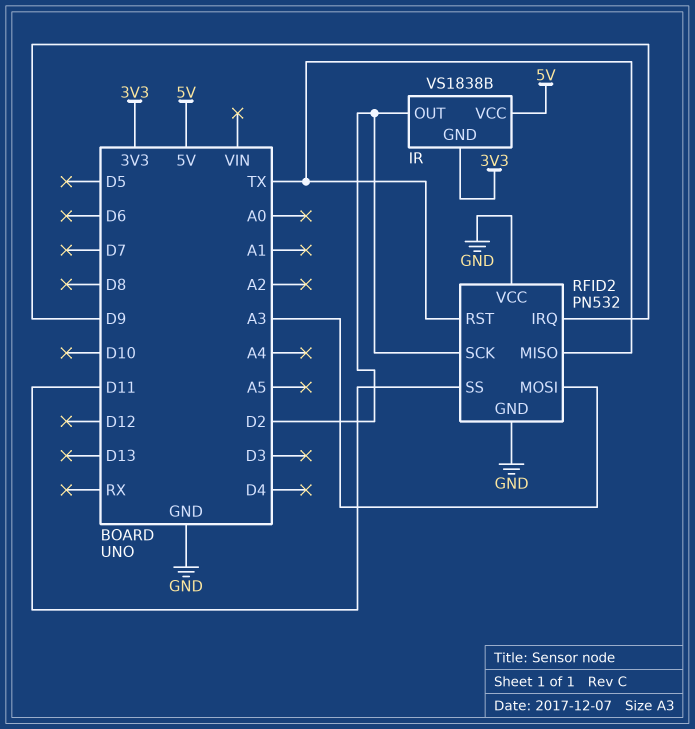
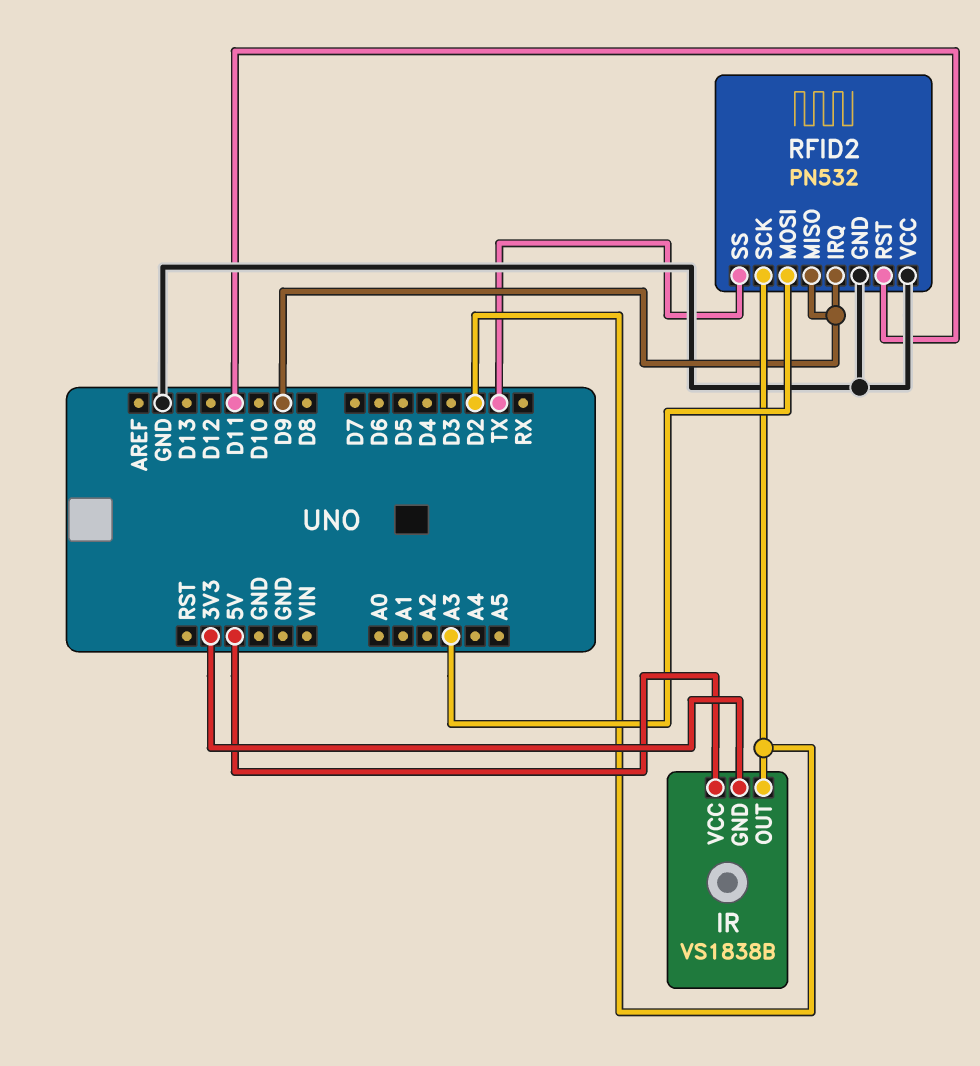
RFID2 pin MISO: TX -> D9
RFID2 pin RST: TX -> D11
RFID2 pin SS: D11 -> TX

